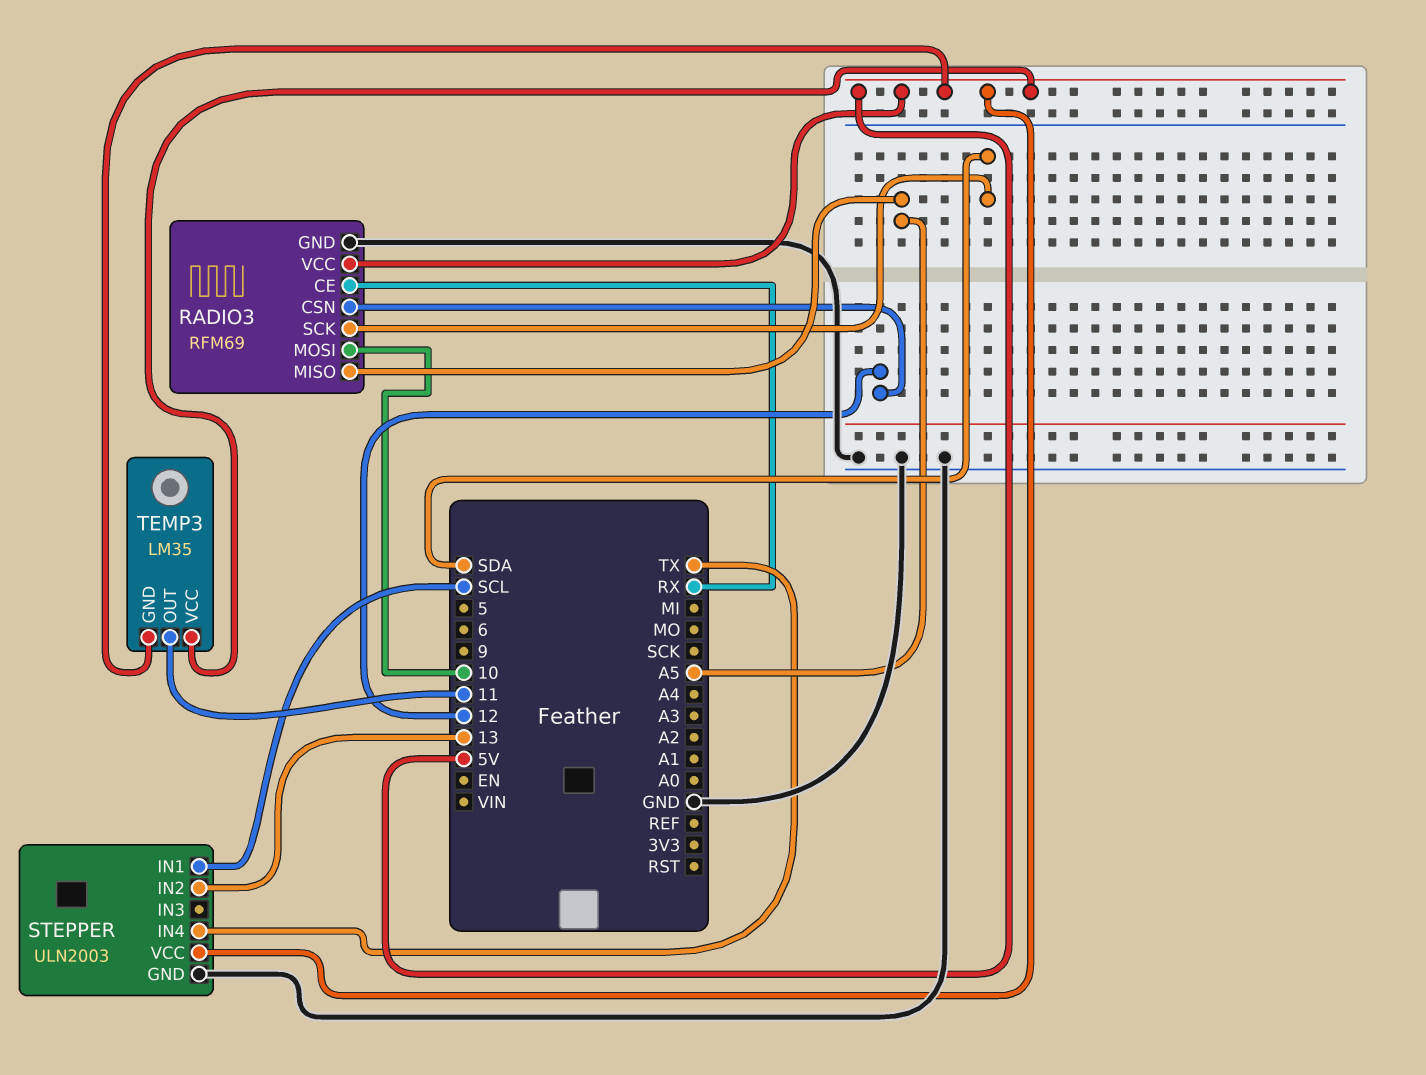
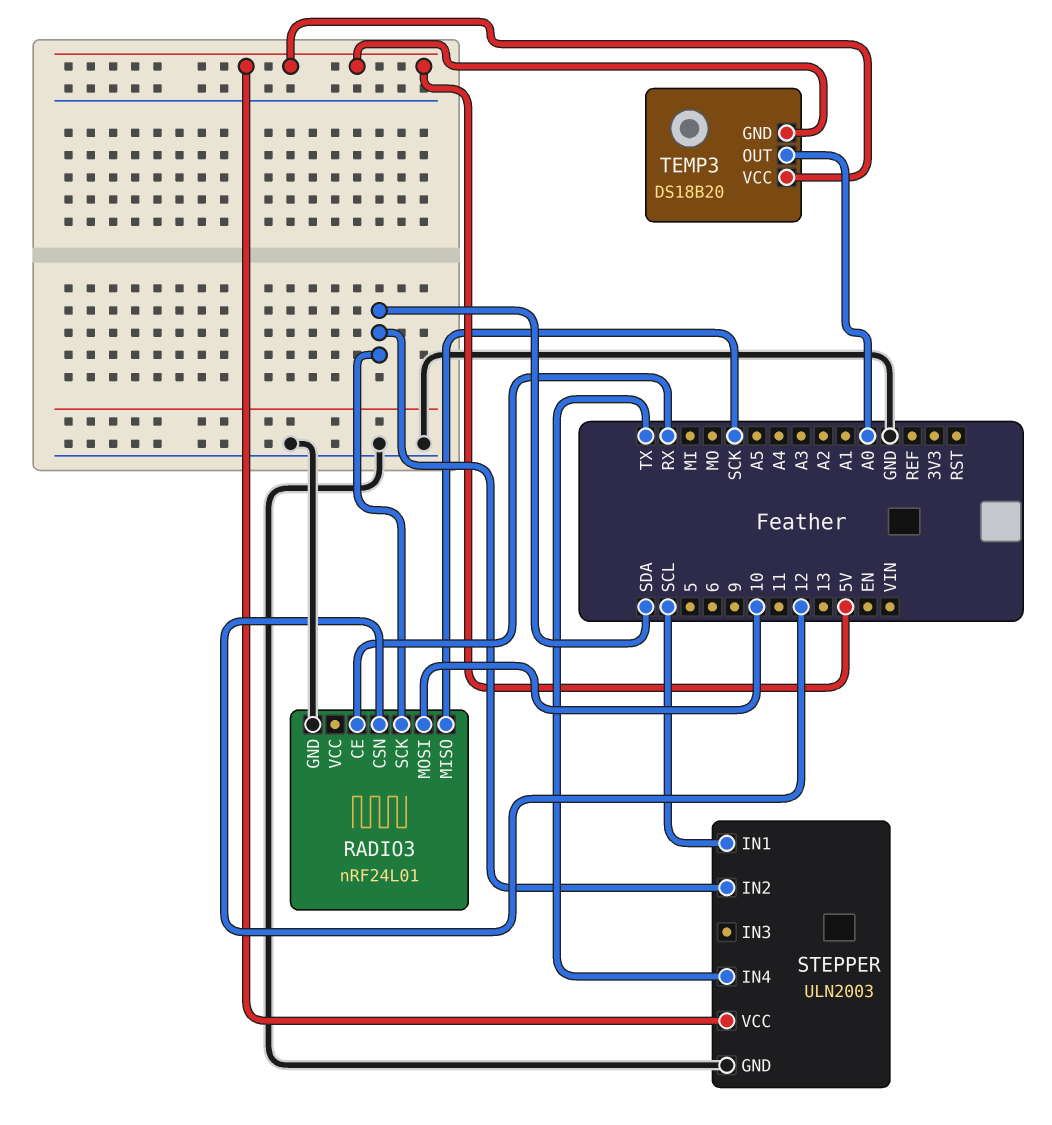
RADIO3: RFM69 -> nRF24L01
RADIO3 pin MISO: A5 -> SCK
RADIO3 pin VCC: 5V -> none
STEPPER pin IN2: 13 -> SDA
TEMP3: LM35 -> DS18B20
TEMP3 pin OUT: 11 -> A0

